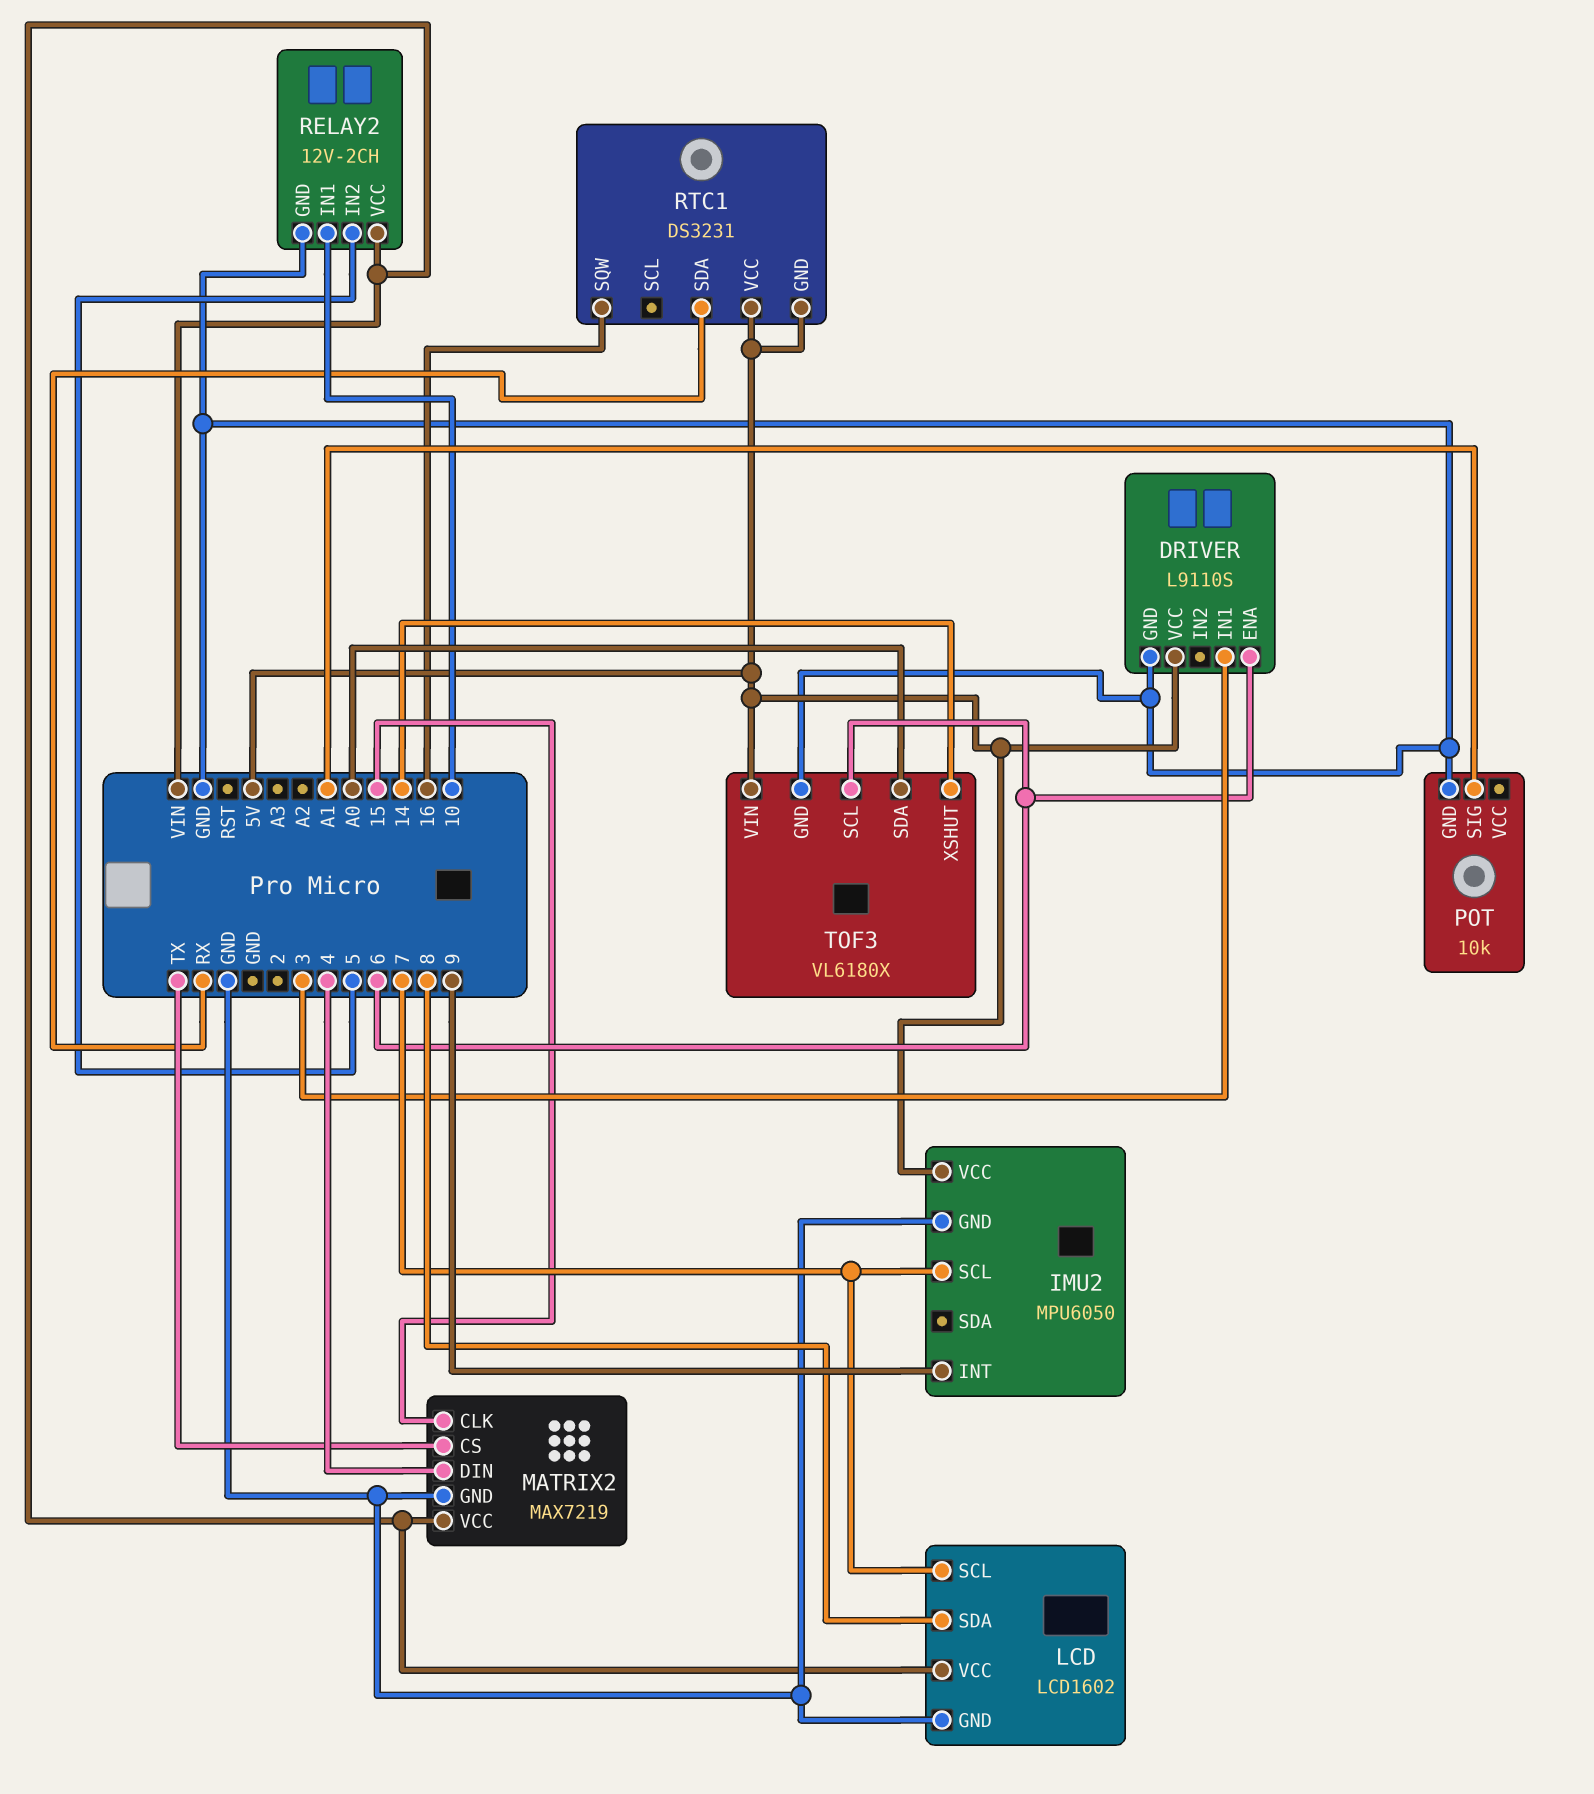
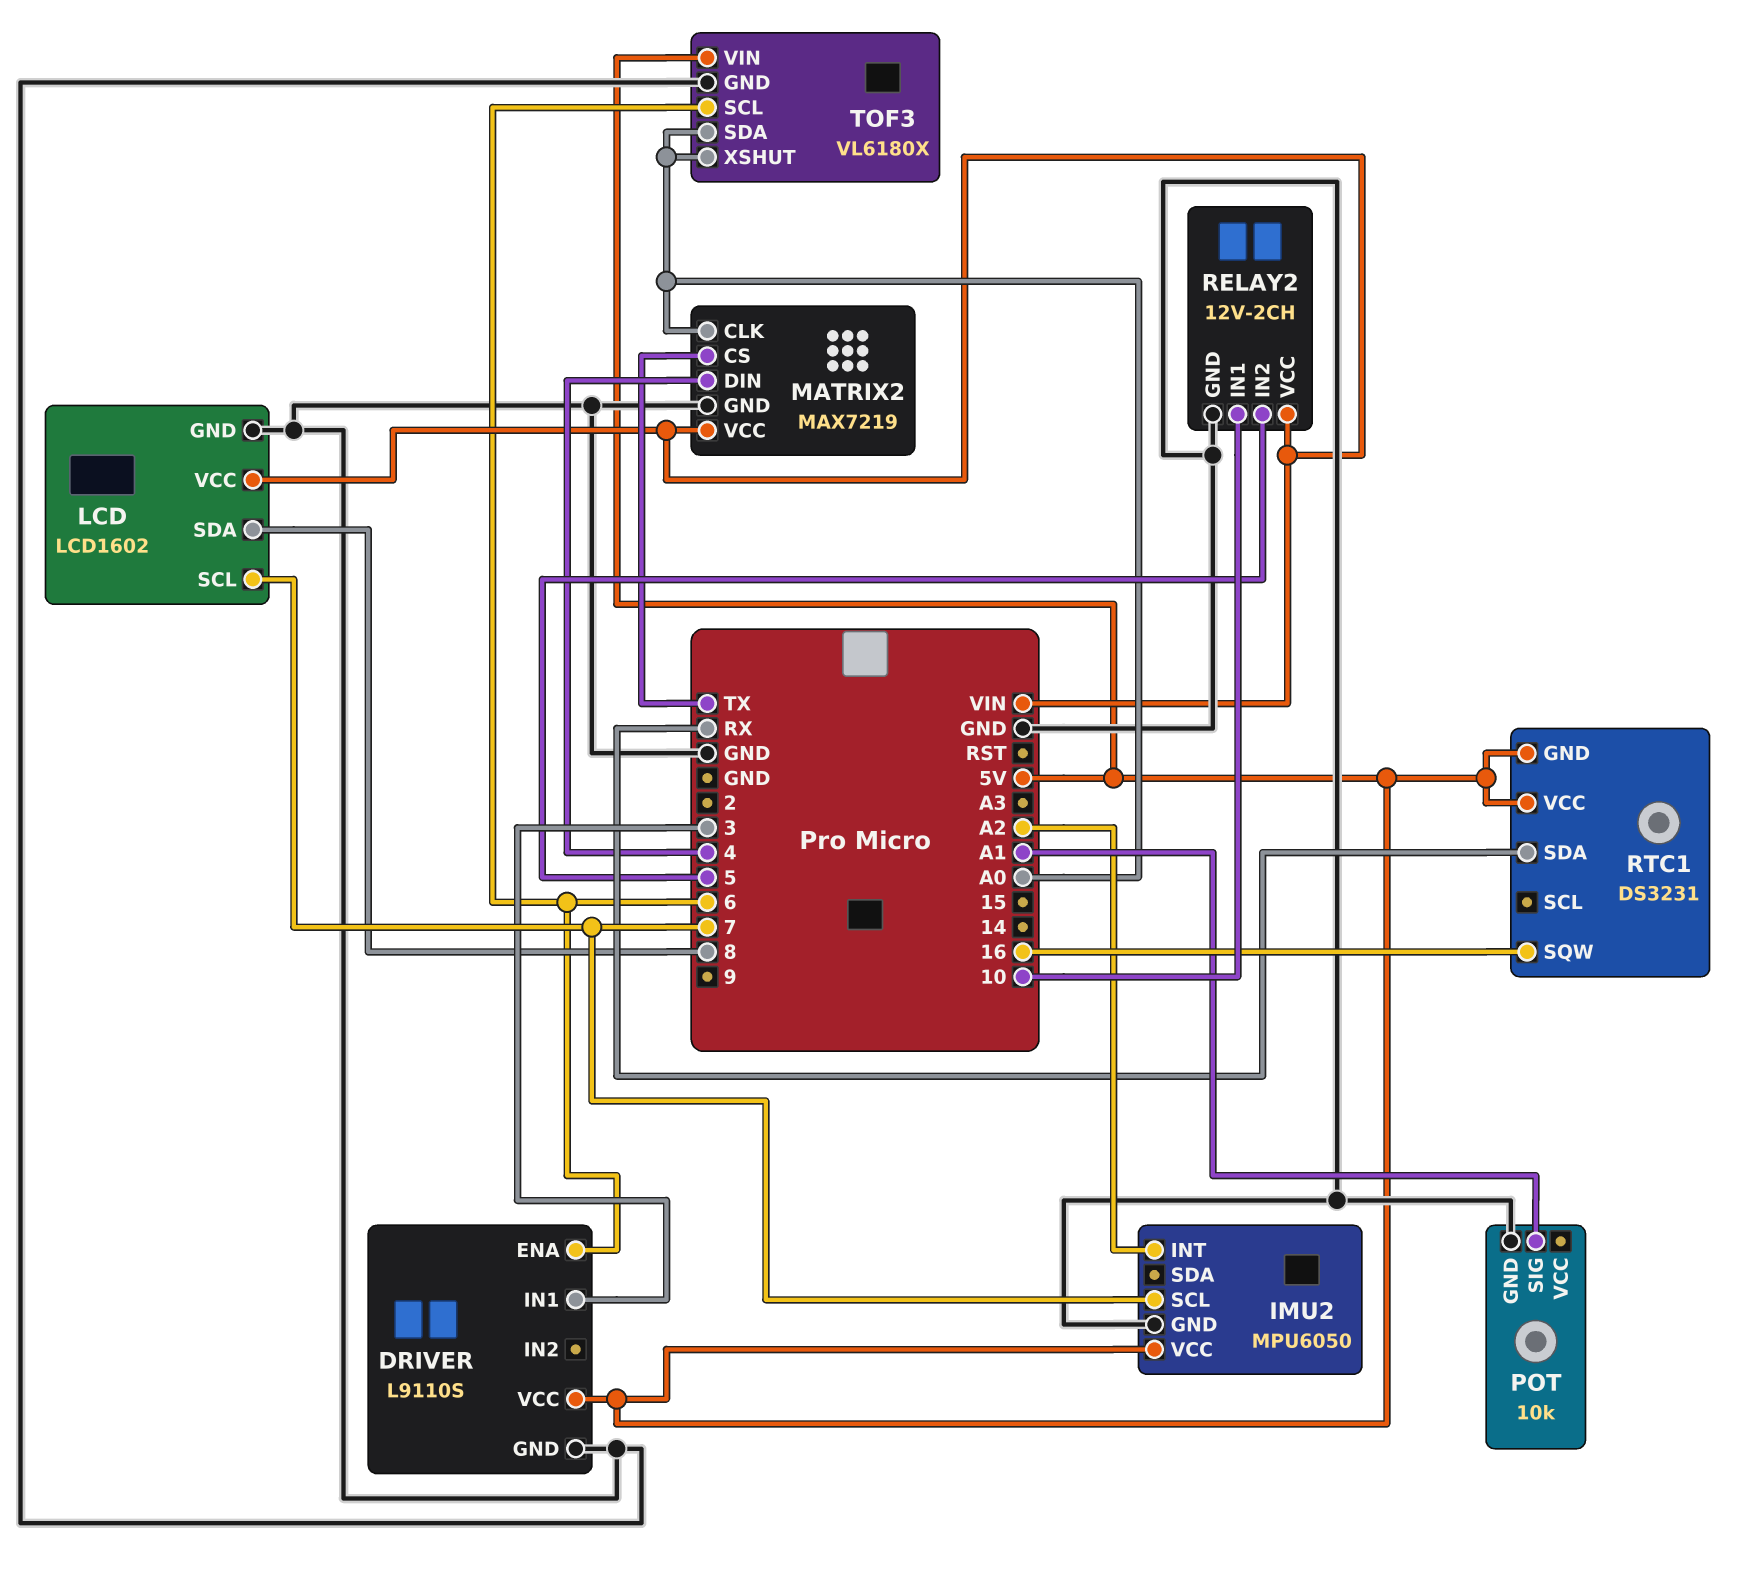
IMU2 pin INT: 9 -> A2
MATRIX2 pin CLK: 15 -> A0
TOF3 pin XSHUT: 14 -> A0

